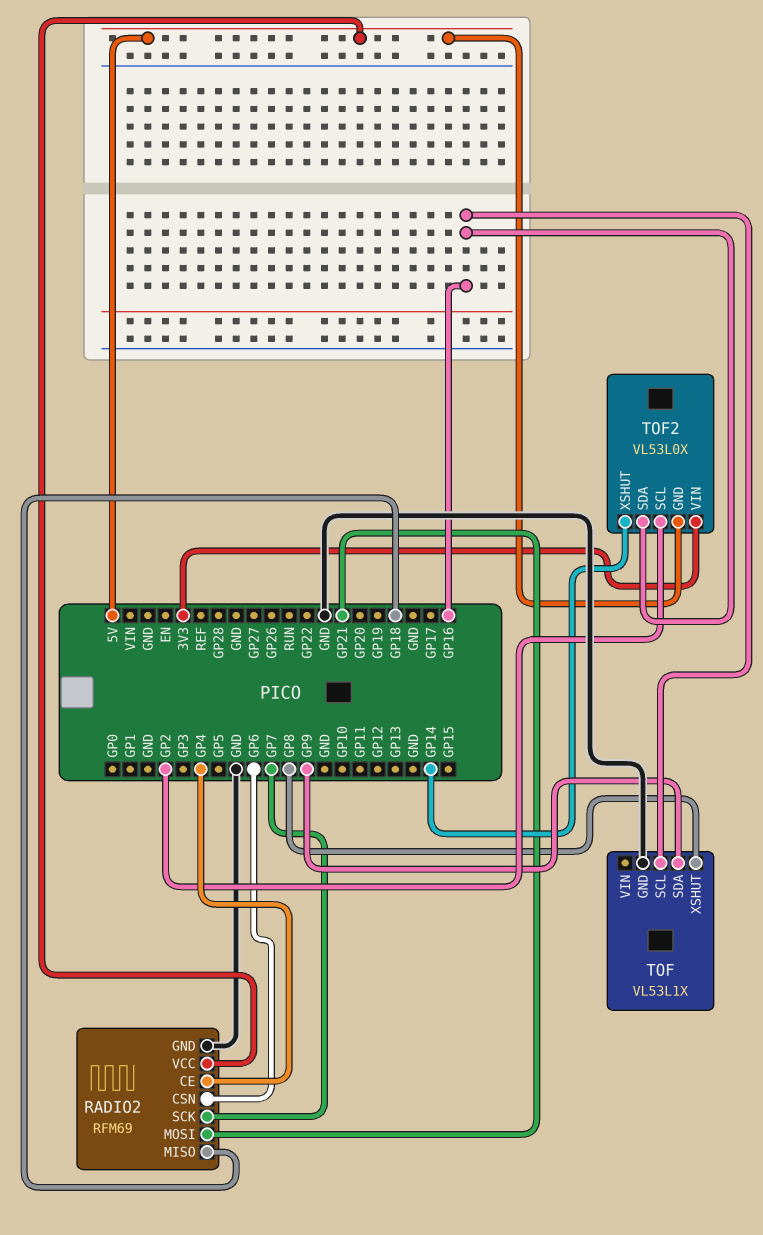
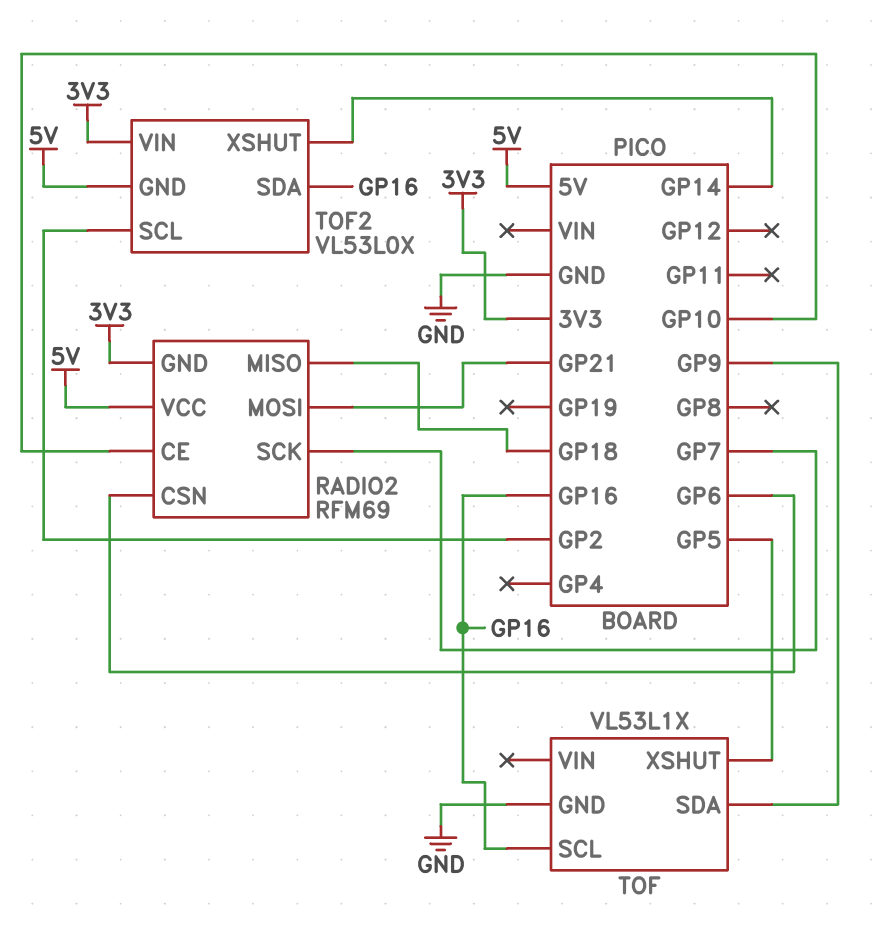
RADIO2 pin CE: GP4 -> GP10
RADIO2 pin GND: GND -> 3V3
TOF pin XSHUT: GP8 -> GP5

